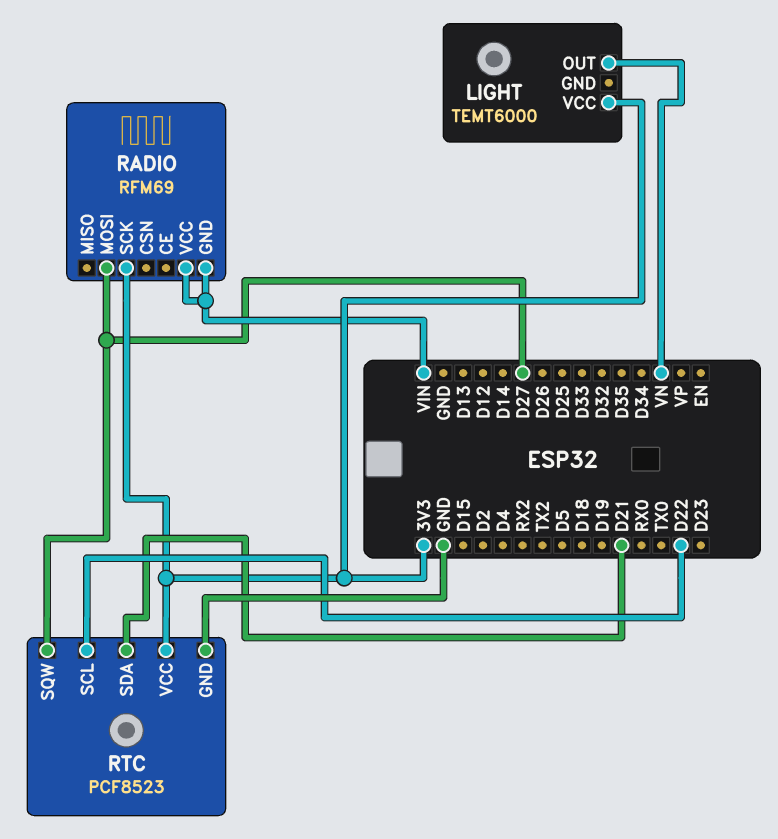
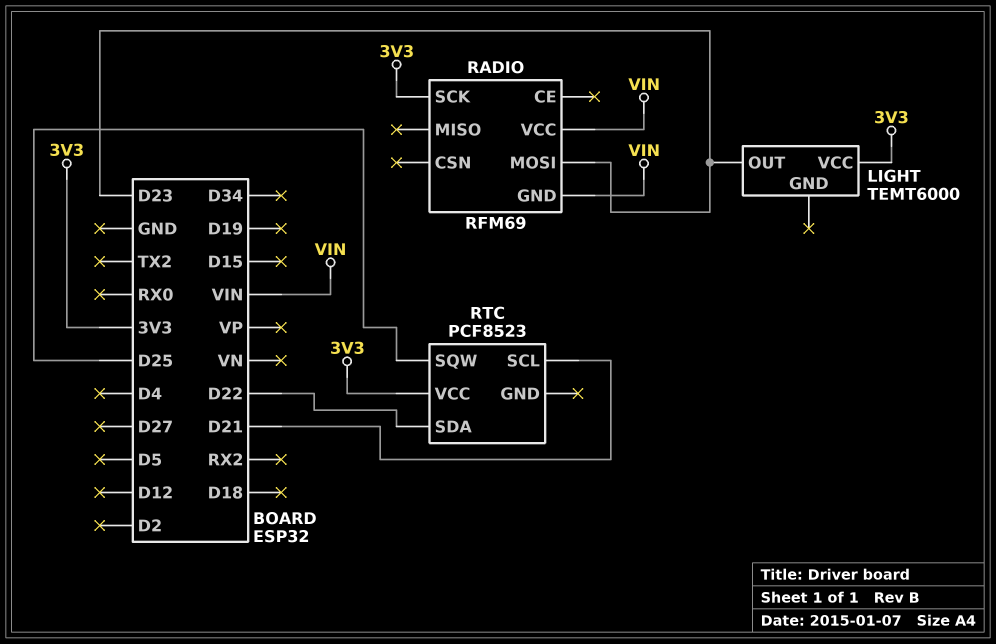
LIGHT pin OUT: VN -> D23
RADIO pin MOSI: D27 -> D23
RTC pin GND: GND -> none
RTC pin SCL: D22 -> D21
RTC pin SDA: D21 -> D22
RTC pin SQW: D27 -> D25

